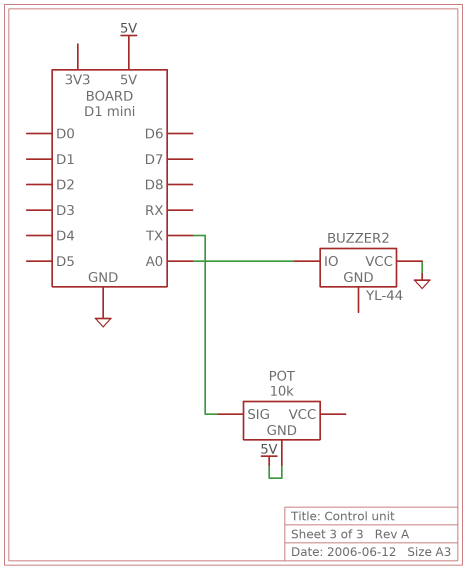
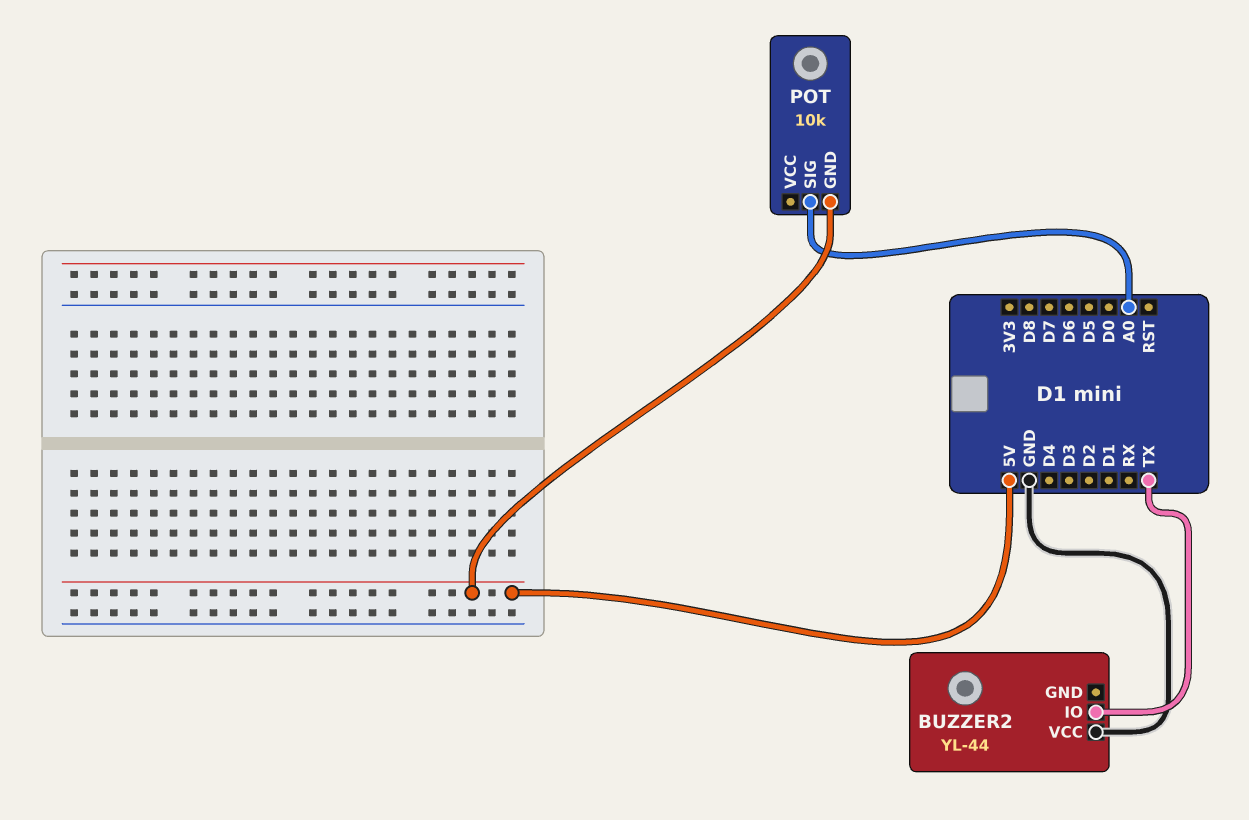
BUZZER2 pin IO: A0 -> TX
POT pin SIG: TX -> A0

